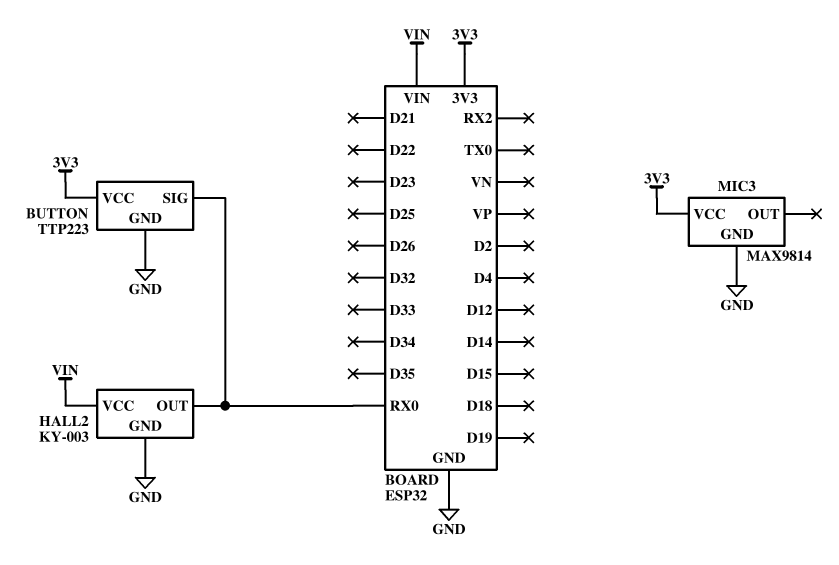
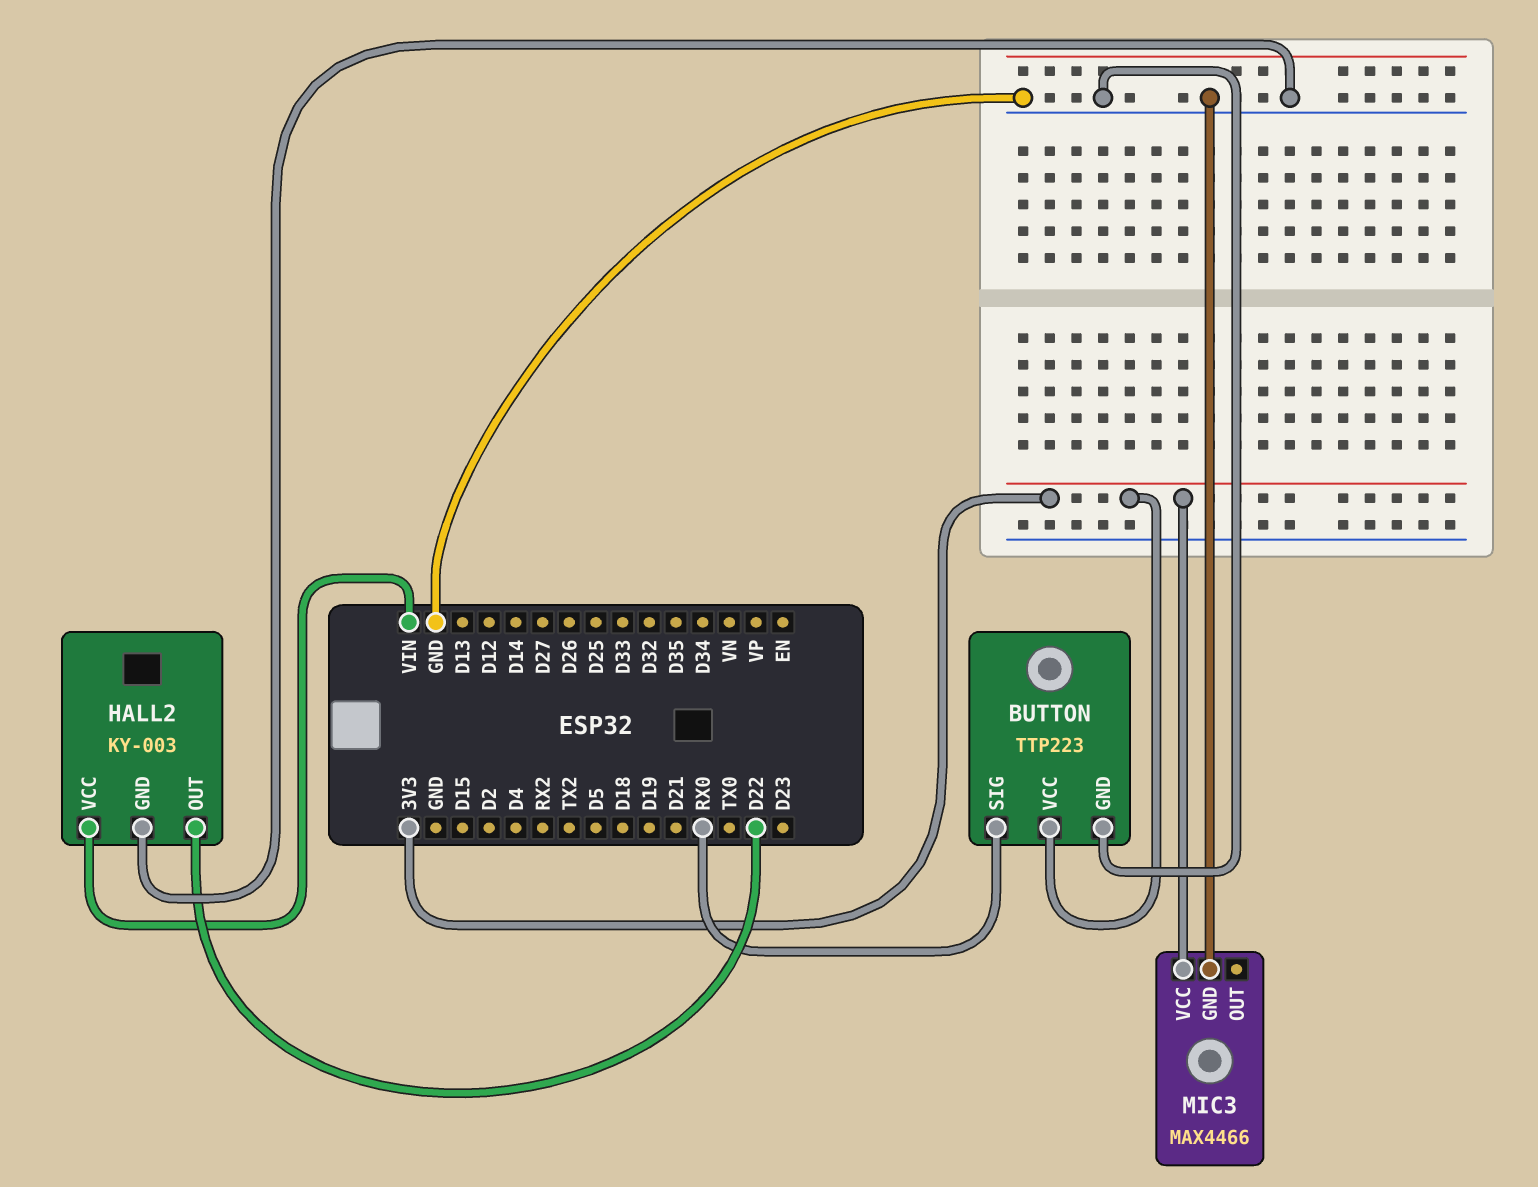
HALL2 pin OUT: RX0 -> D22
MIC3: MAX9814 -> MAX4466

